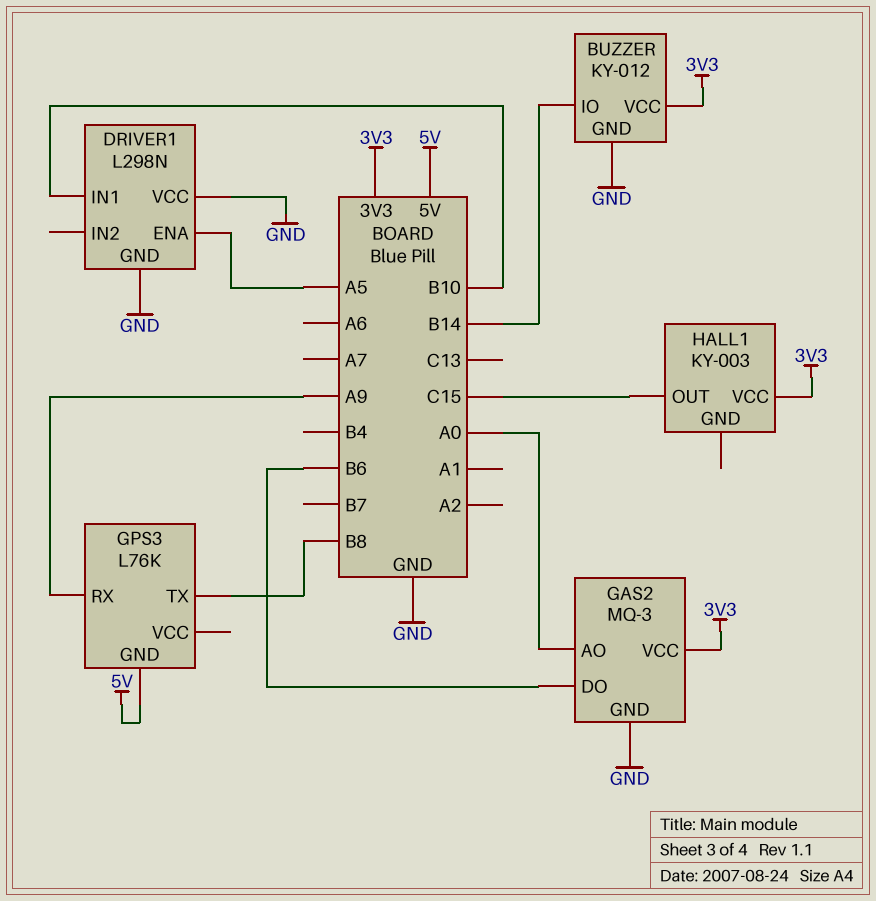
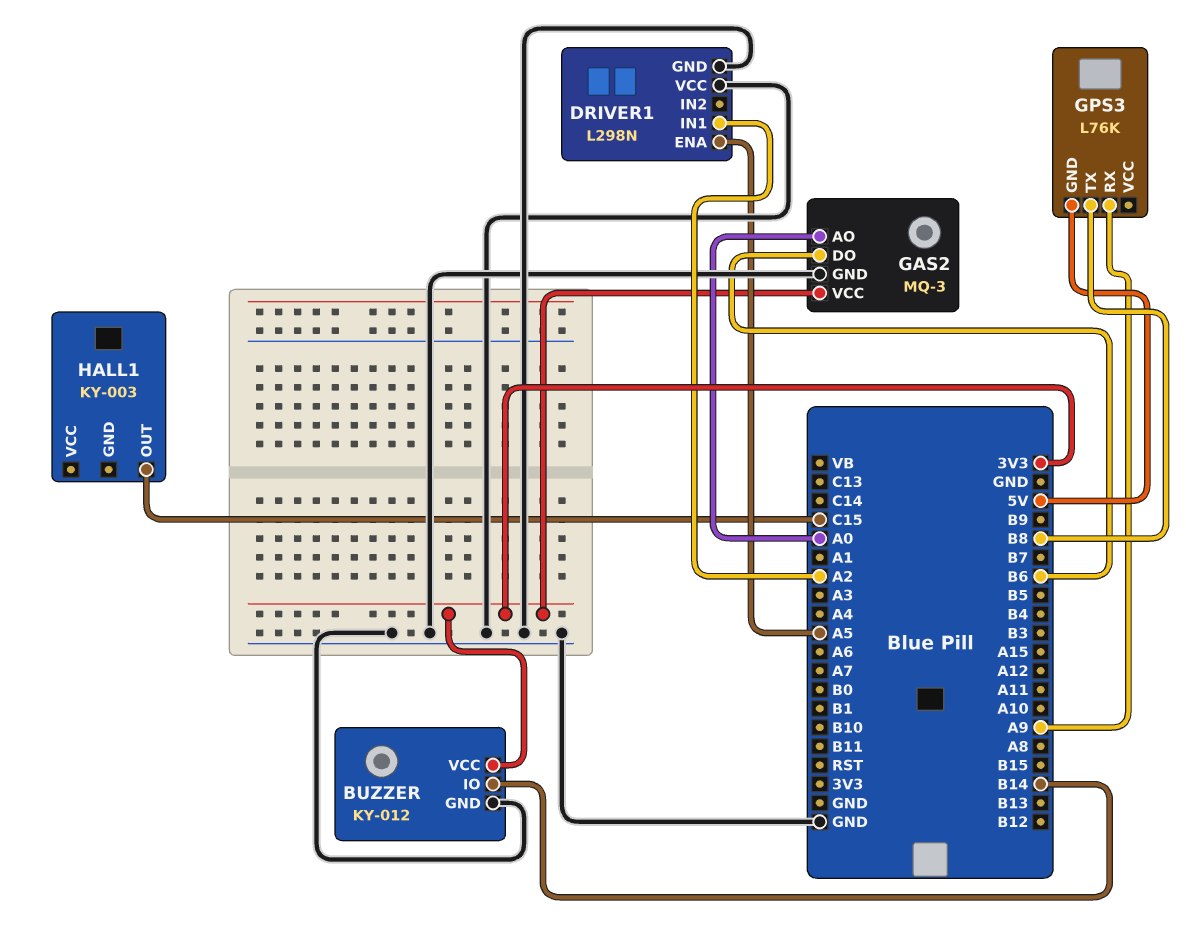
DRIVER1 pin IN1: B10 -> A2
HALL1 pin VCC: 3V3 -> none

